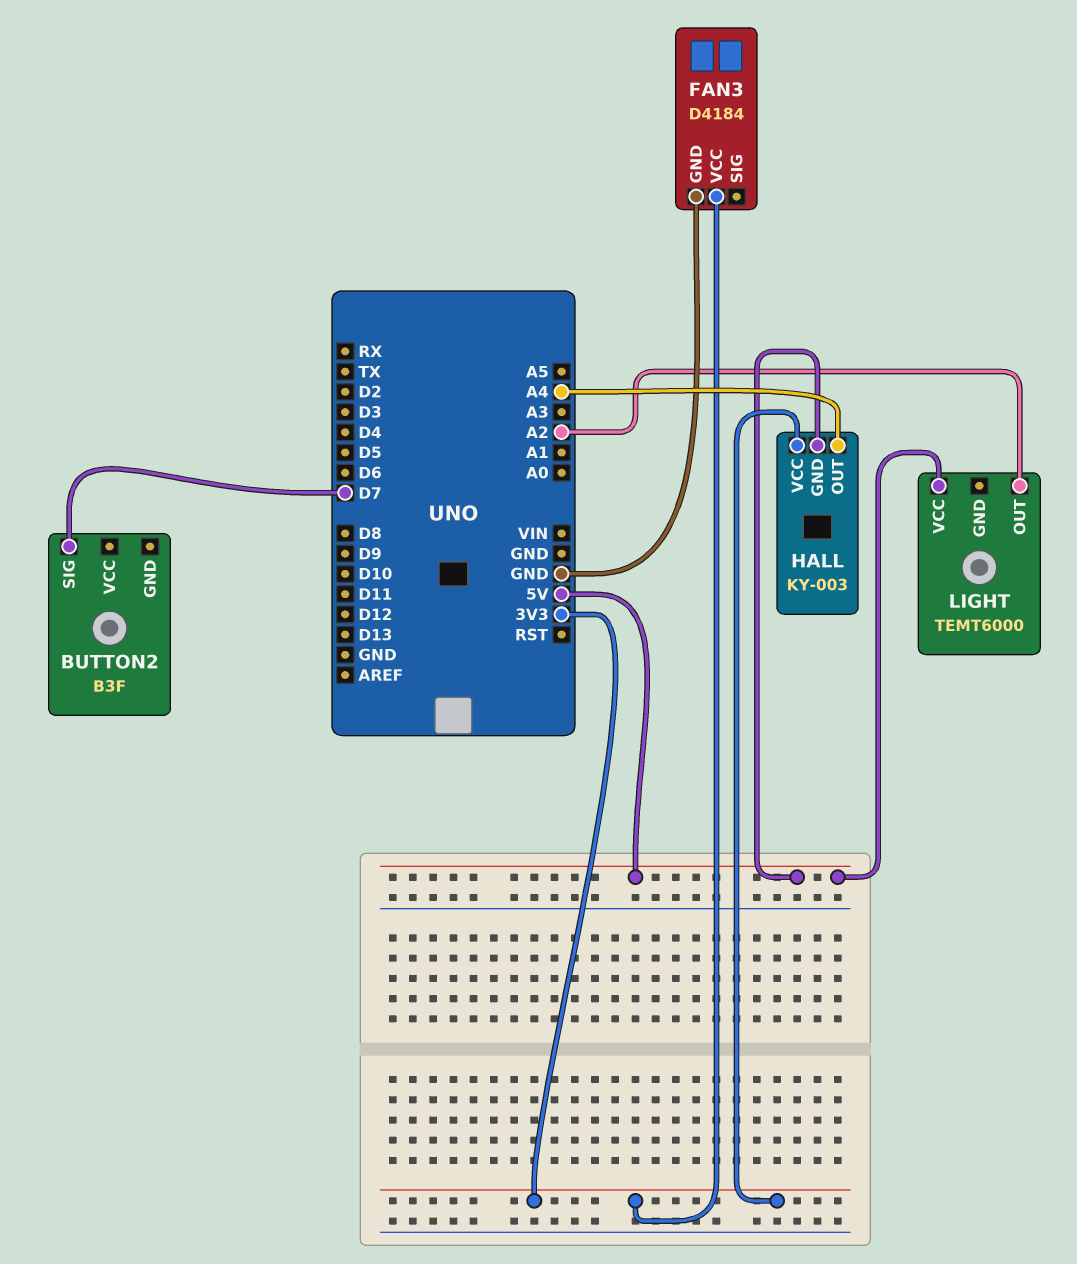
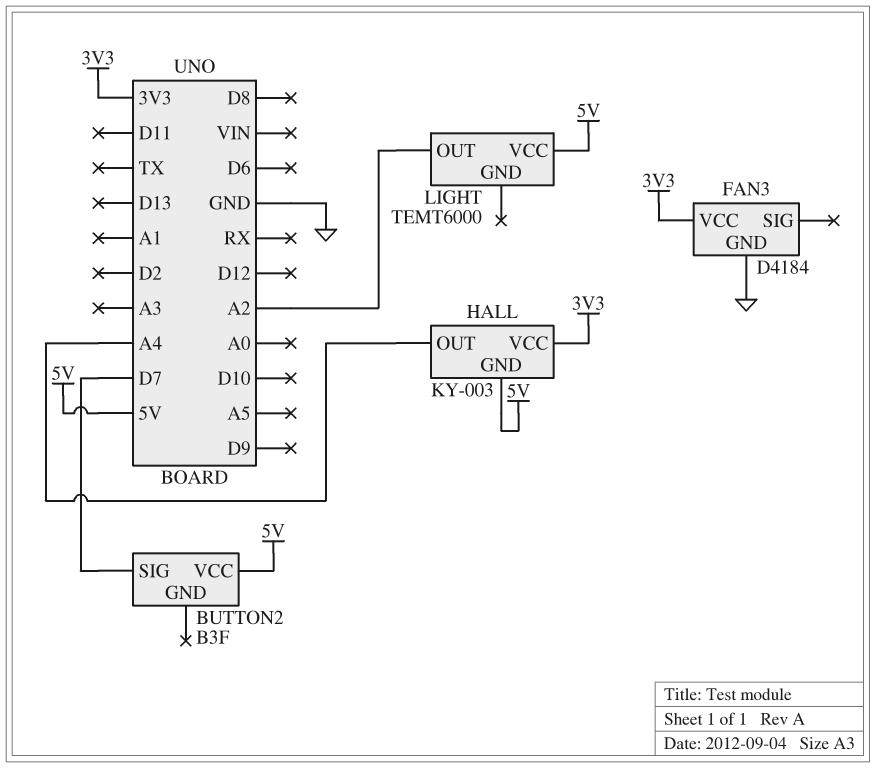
BUTTON2 pin VCC: none -> 5V

